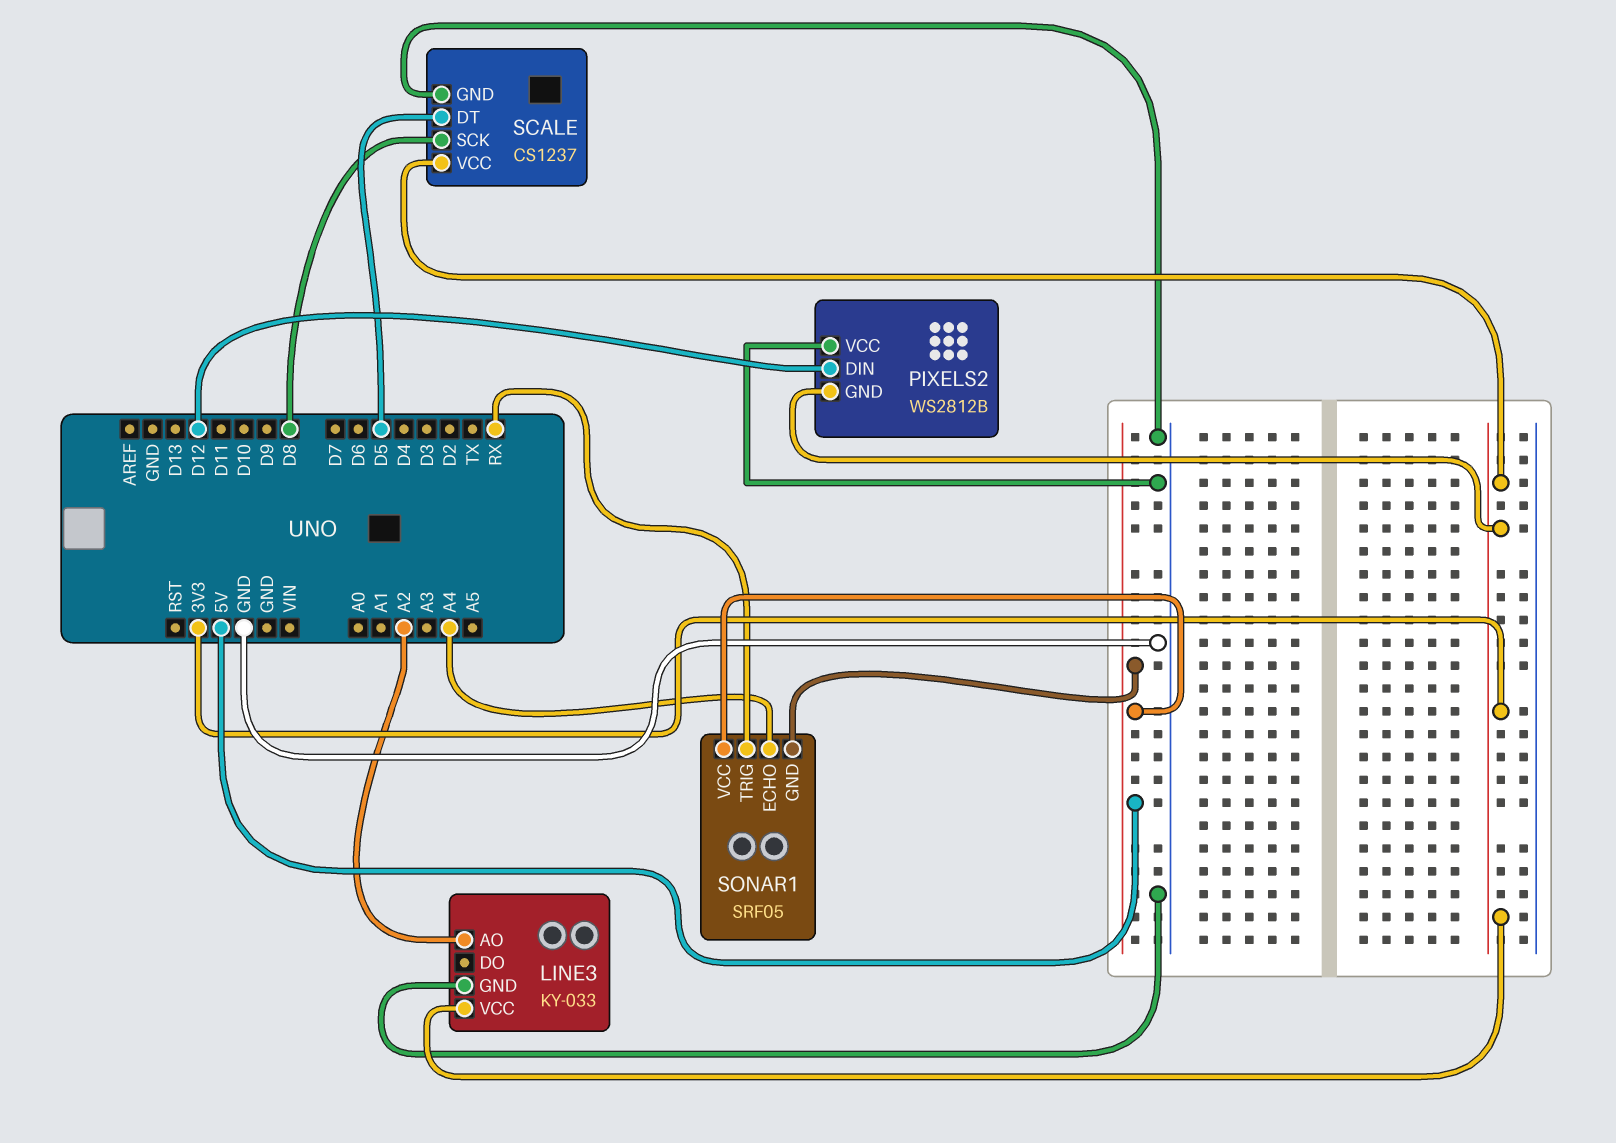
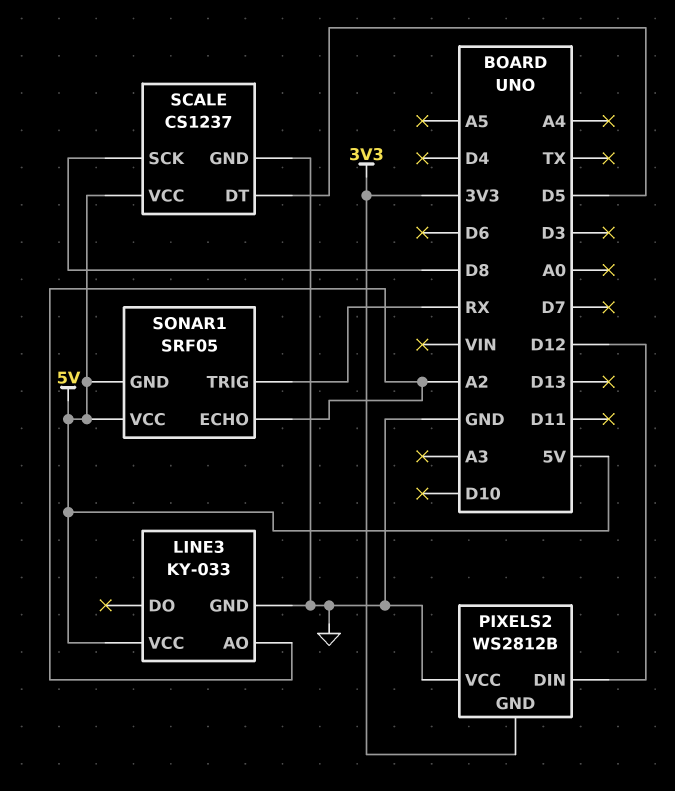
LINE3 pin VCC: 3V3 -> 5V
SCALE pin VCC: 3V3 -> 5V
SONAR1 pin ECHO: A4 -> A2

